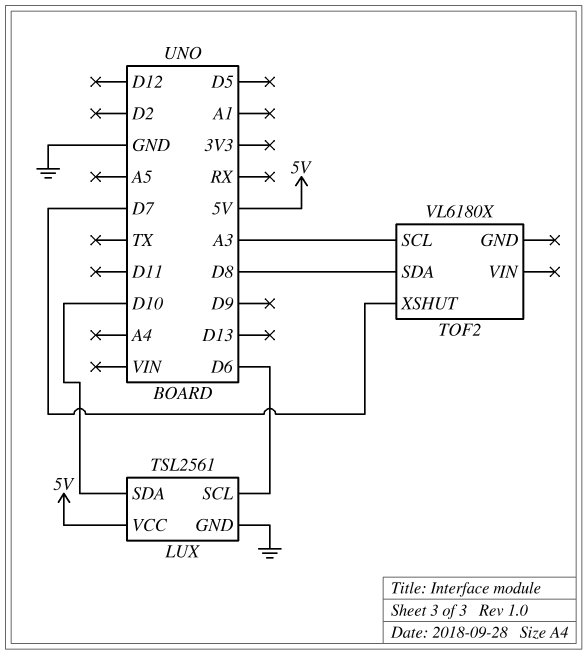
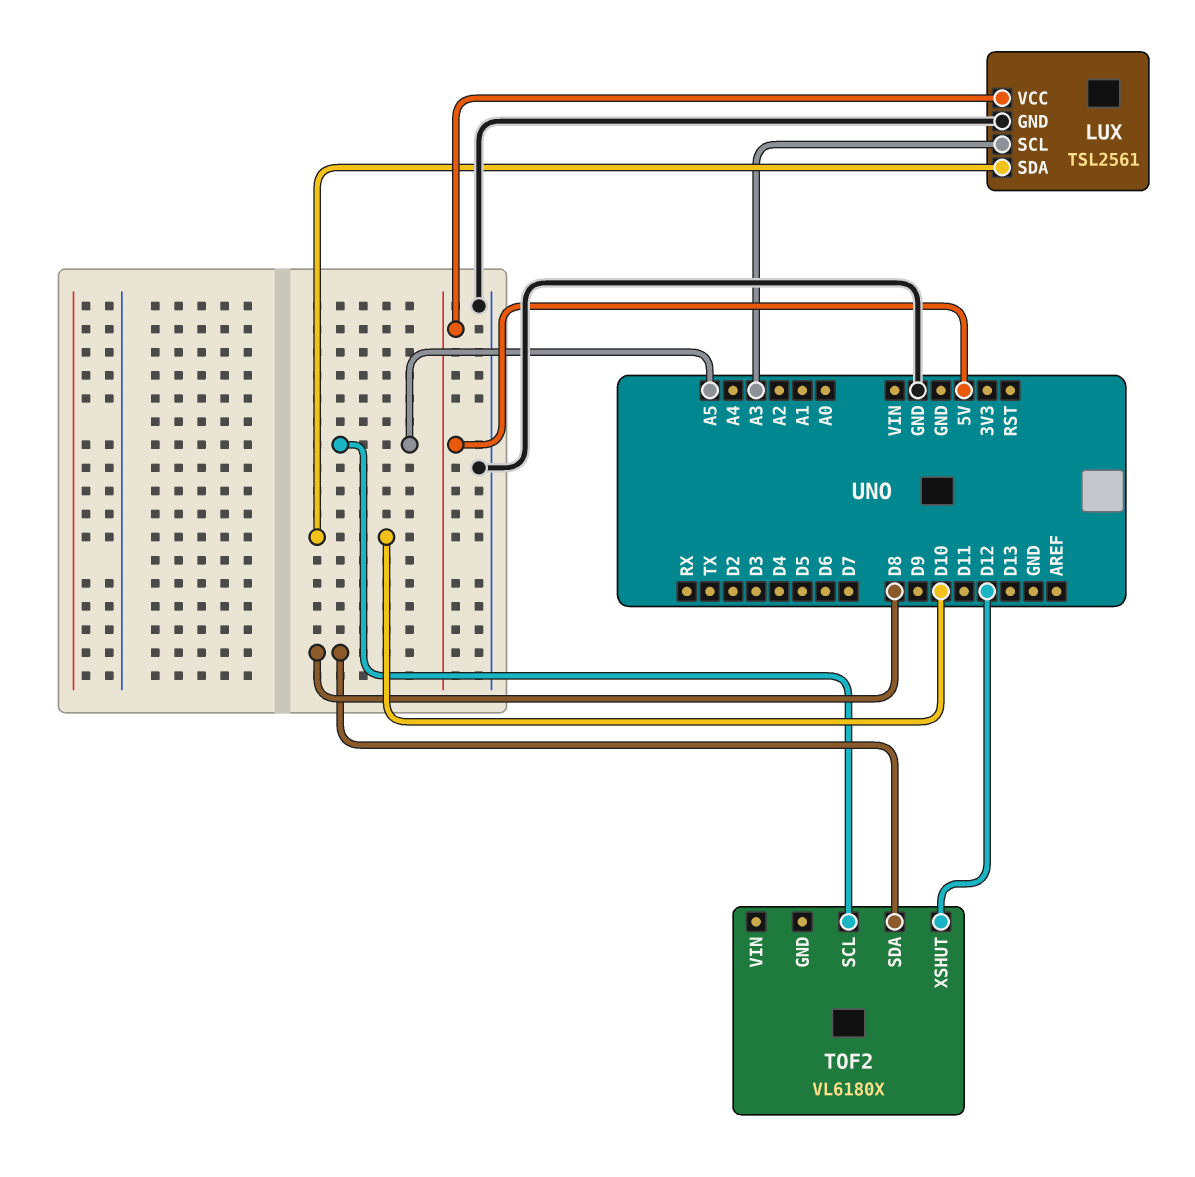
LUX pin SCL: D6 -> A3
TOF2 pin SCL: A3 -> A5
TOF2 pin XSHUT: D7 -> D12

